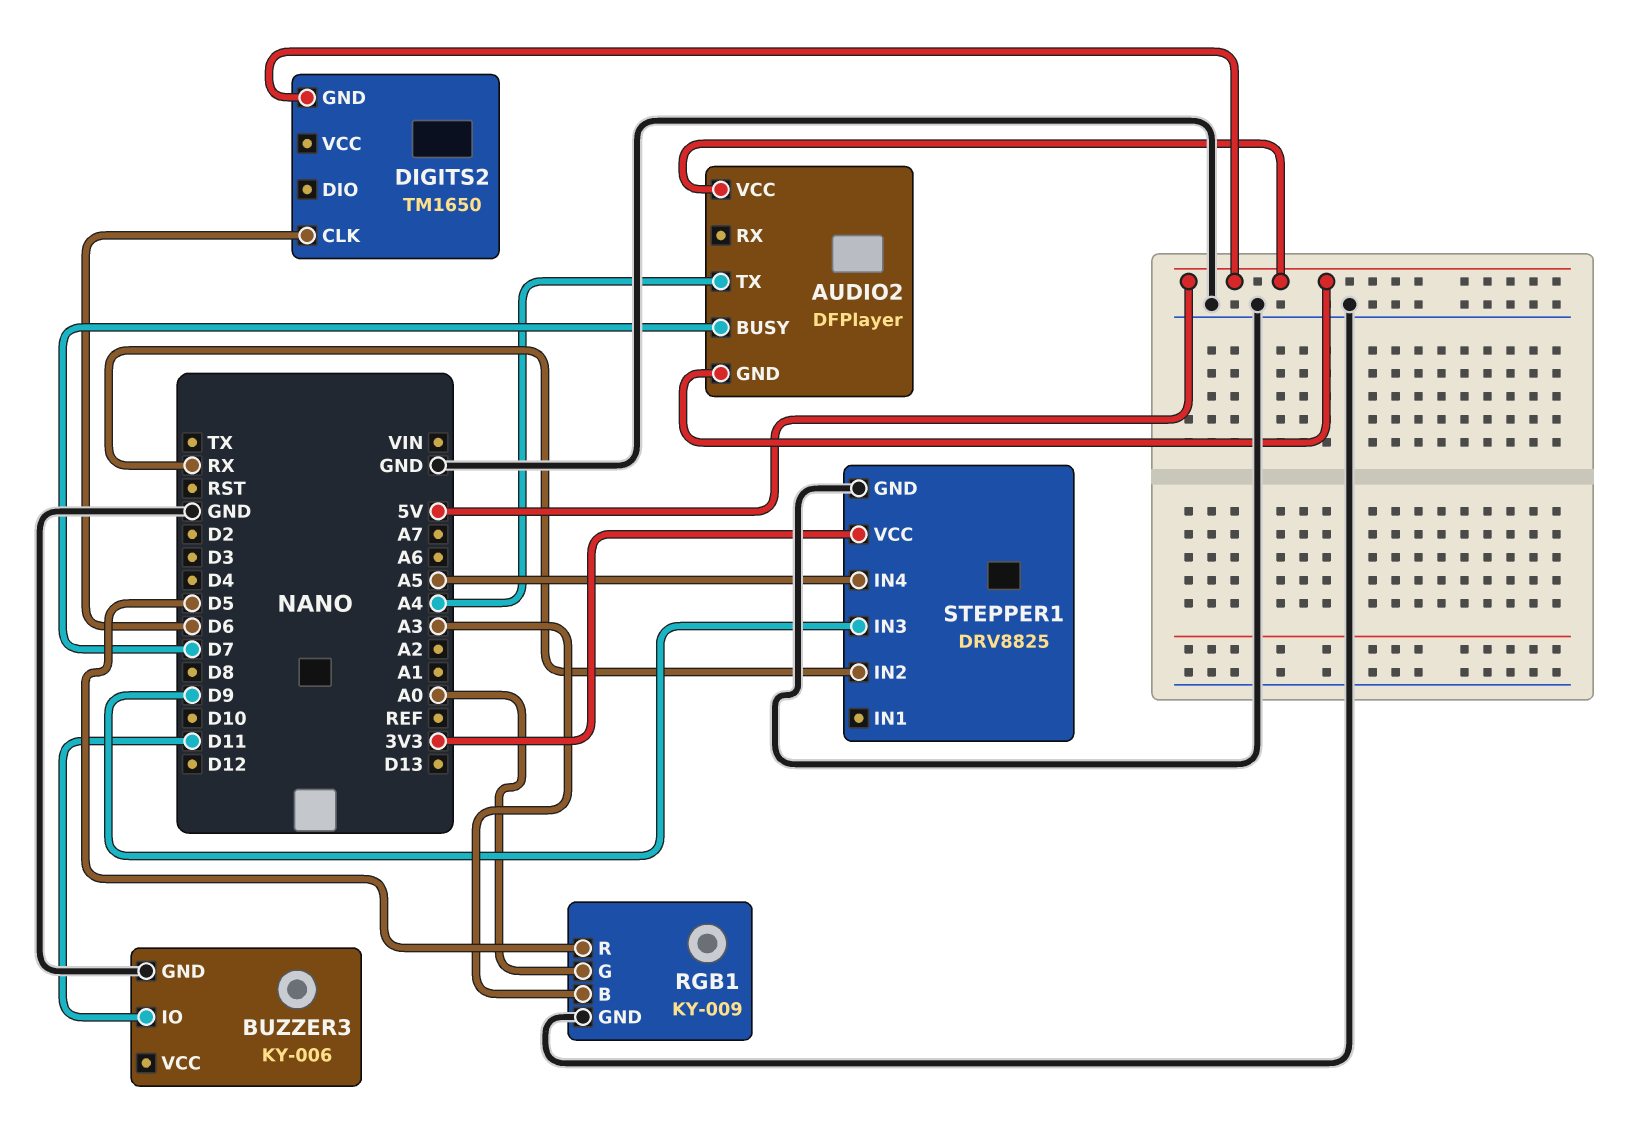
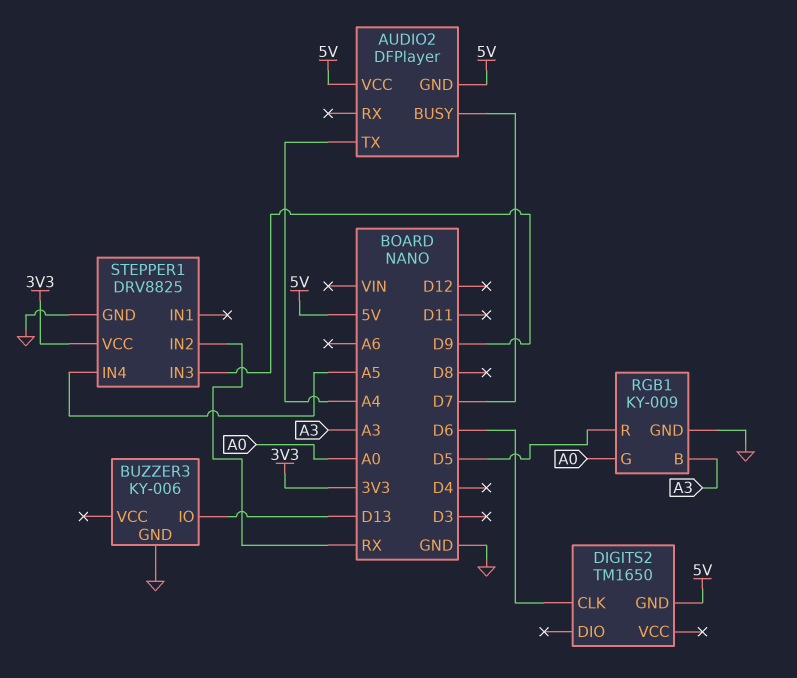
BUZZER3 pin IO: D11 -> D13

